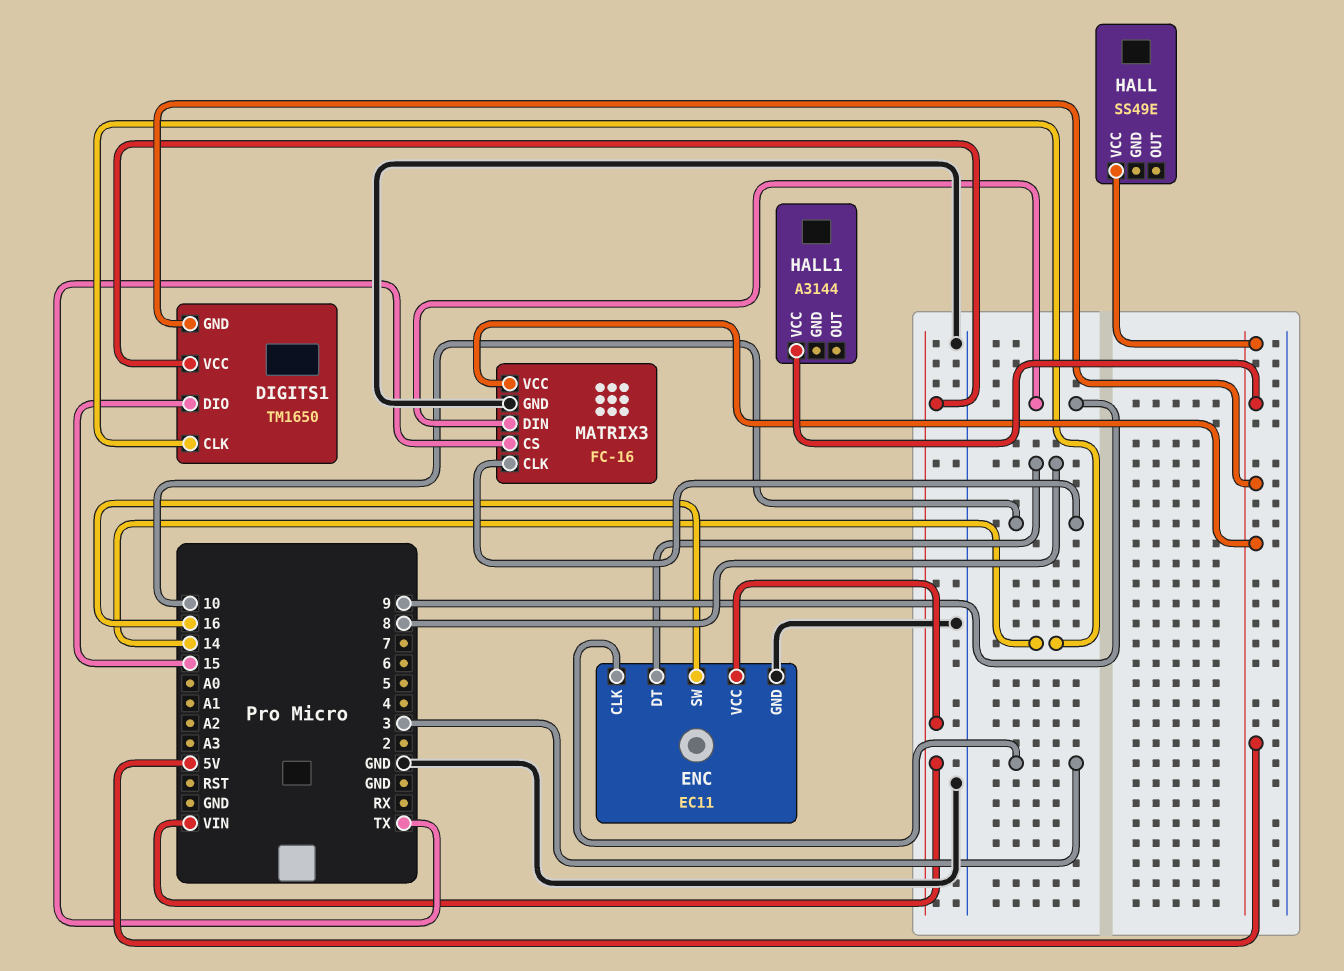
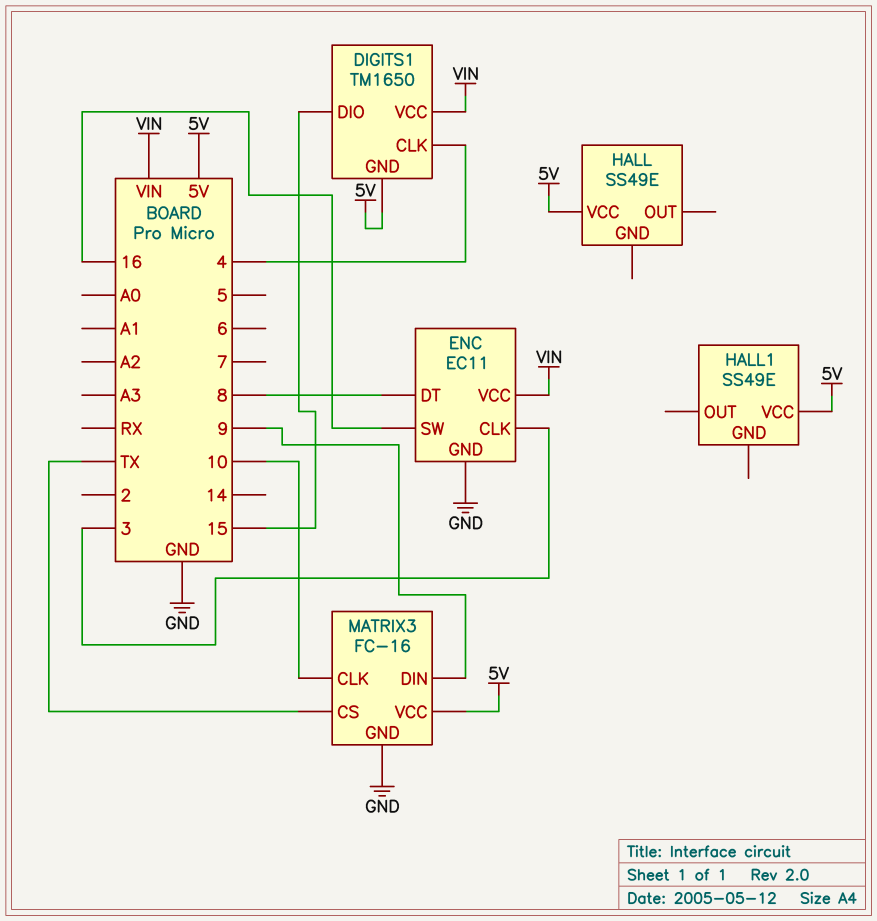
DIGITS1 pin CLK: 14 -> 4
HALL1: A3144 -> SS49E

